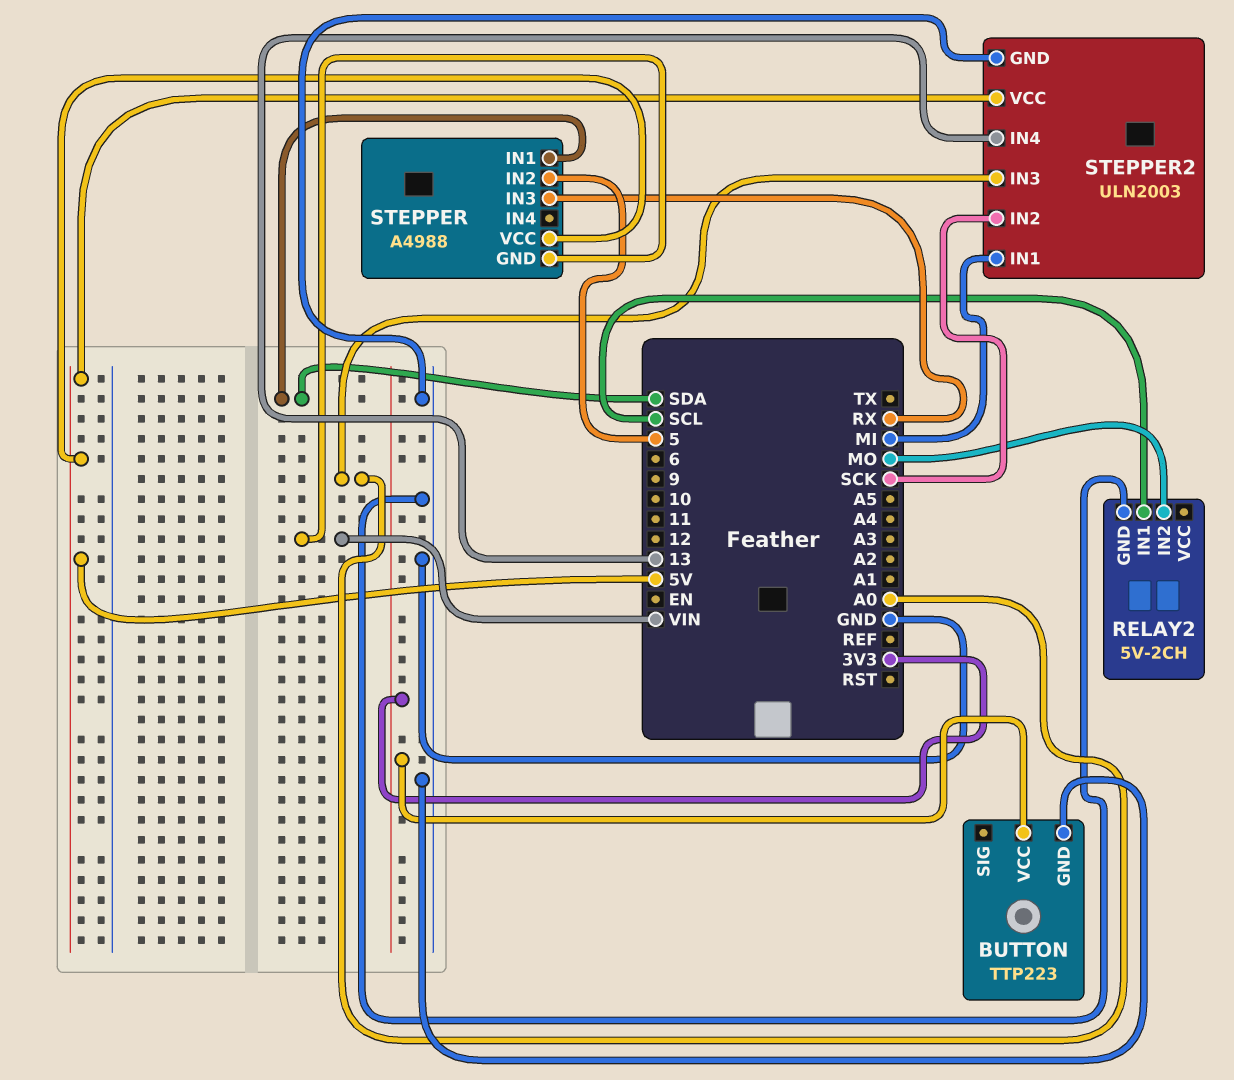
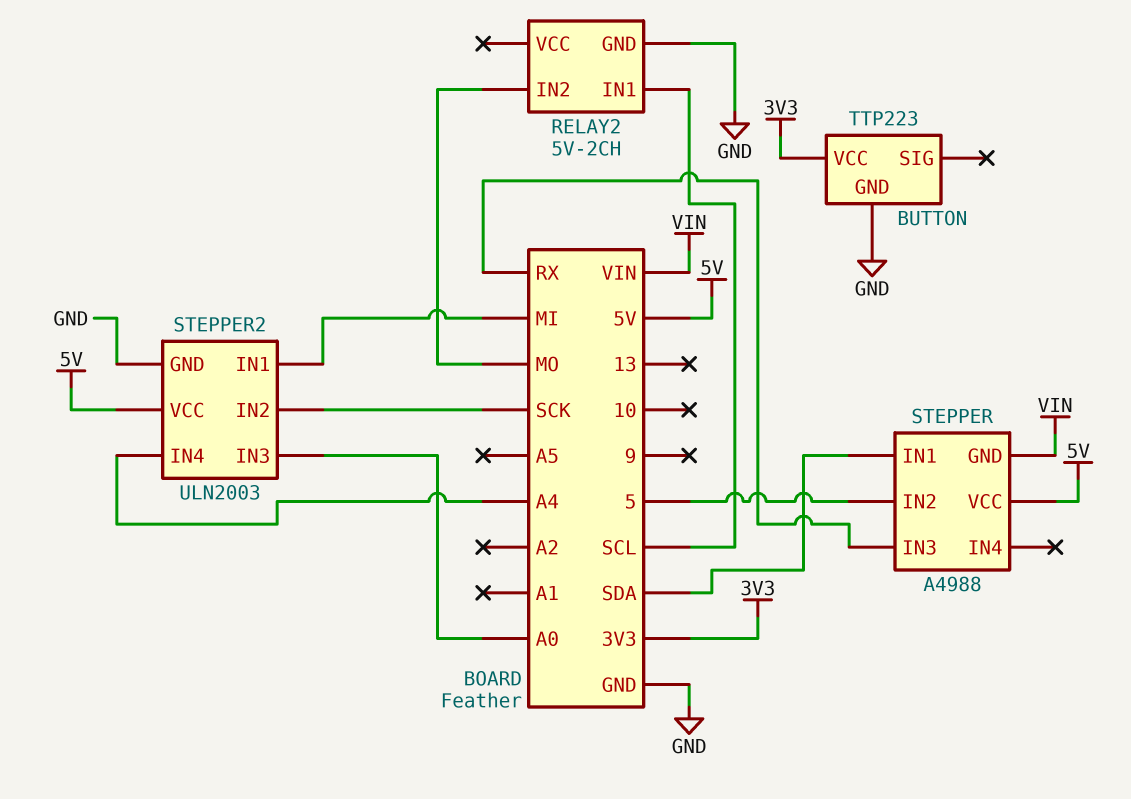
STEPPER2 pin IN4: 13 -> A4

